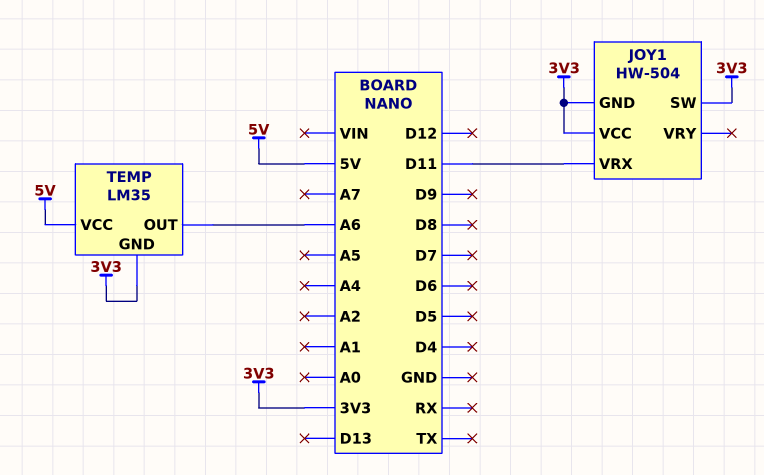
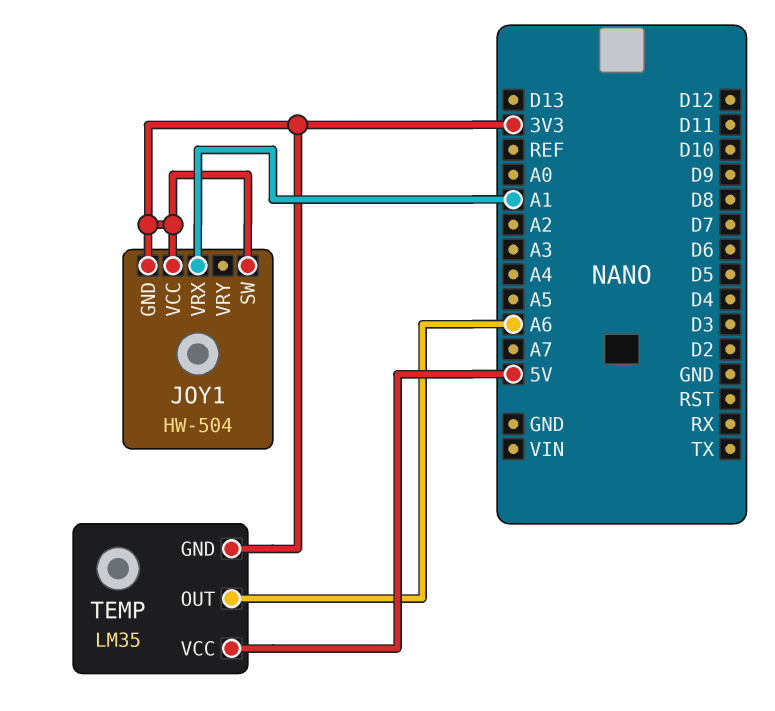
JOY1 pin VRX: D11 -> A1

